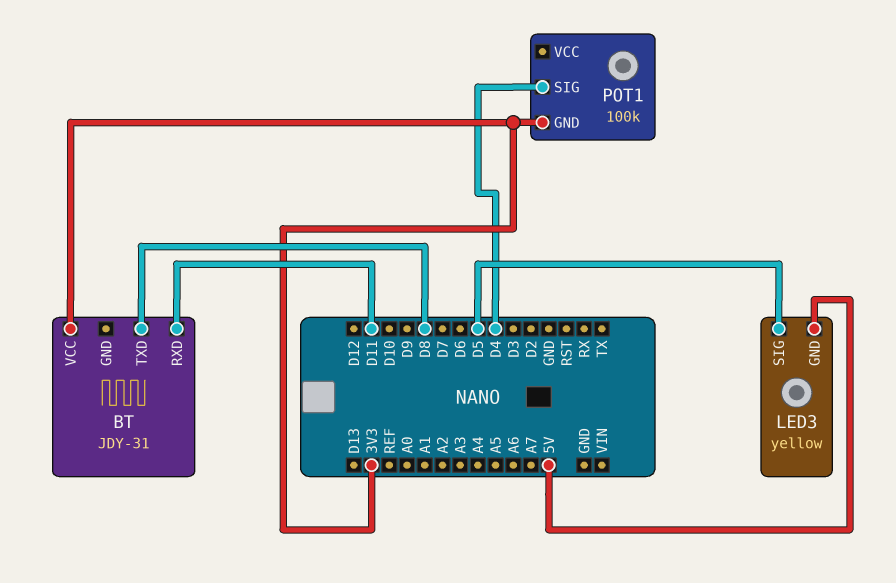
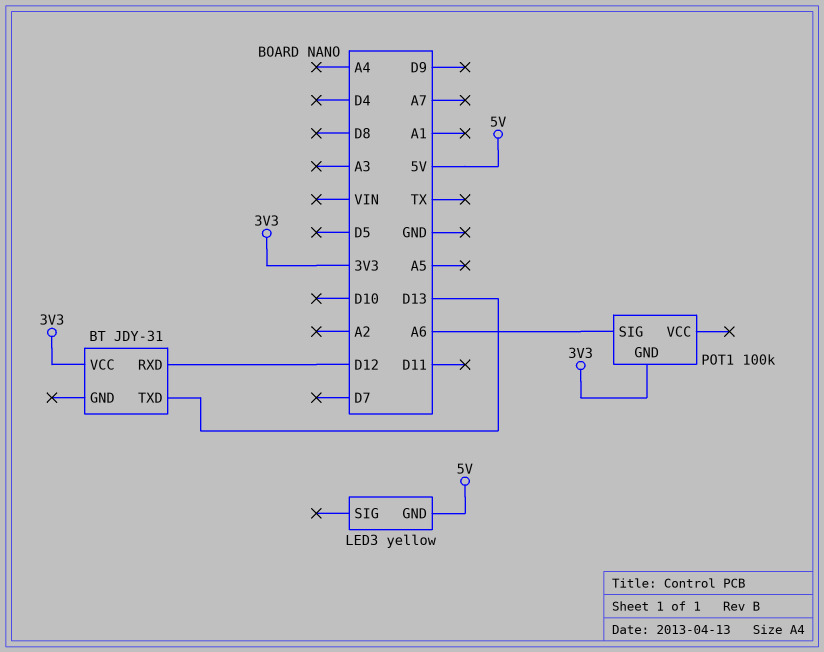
BT pin RXD: D11 -> D12
BT pin TXD: D8 -> D13
LED3 pin SIG: D5 -> none
POT1 pin SIG: D4 -> A6

